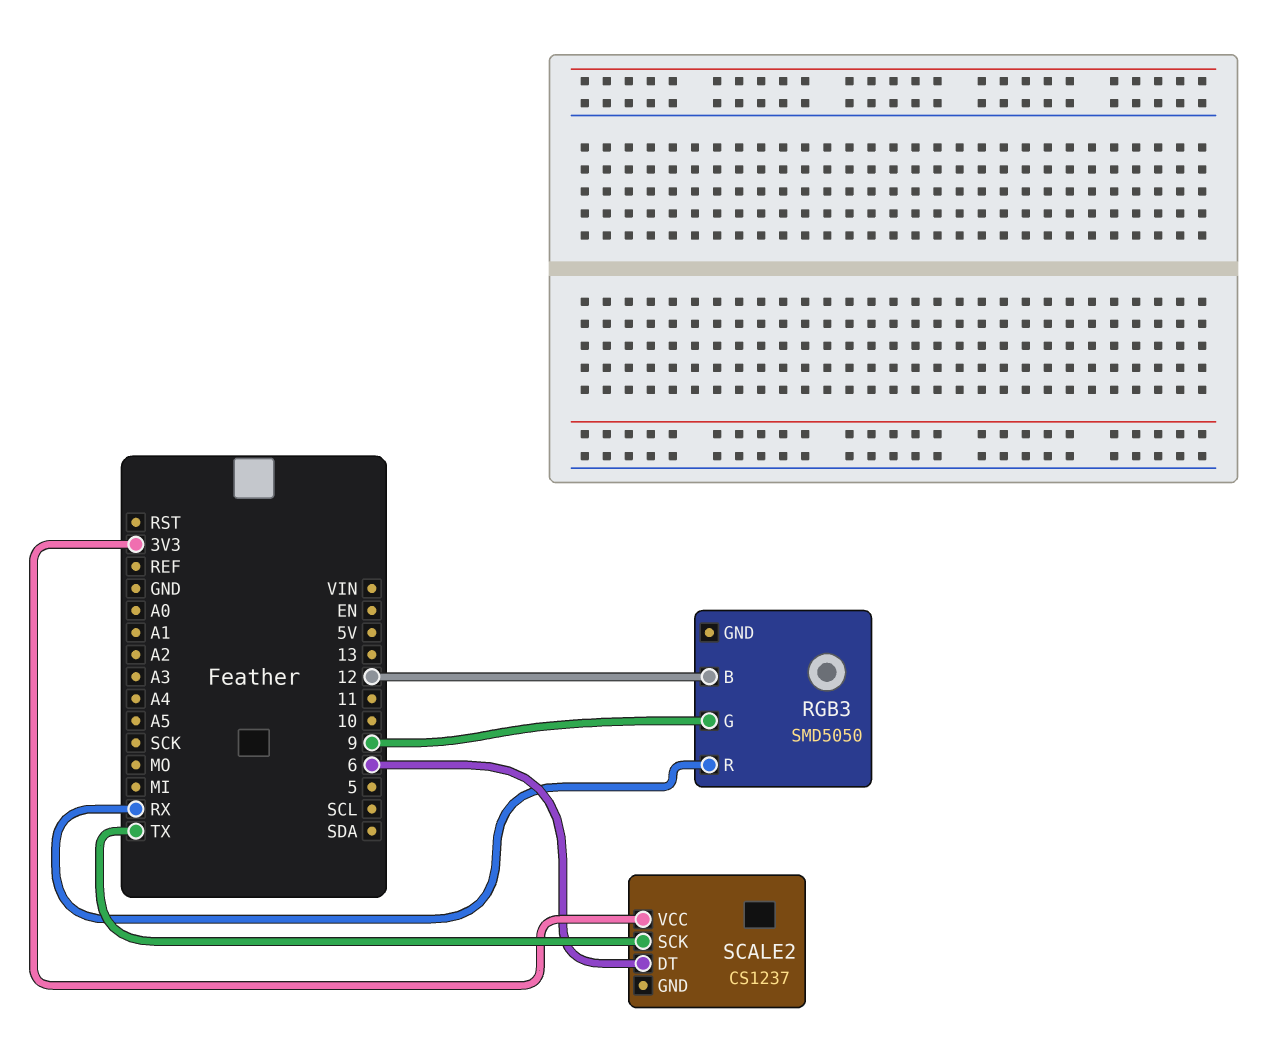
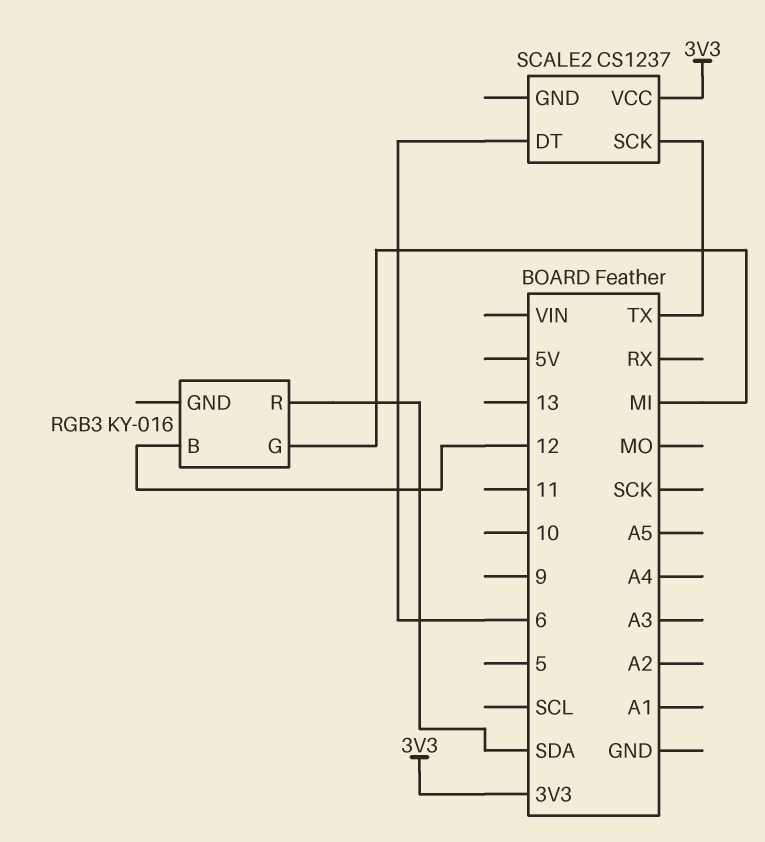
RGB3: SMD5050 -> KY-016
RGB3 pin G: 9 -> MI
RGB3 pin R: RX -> SDA

